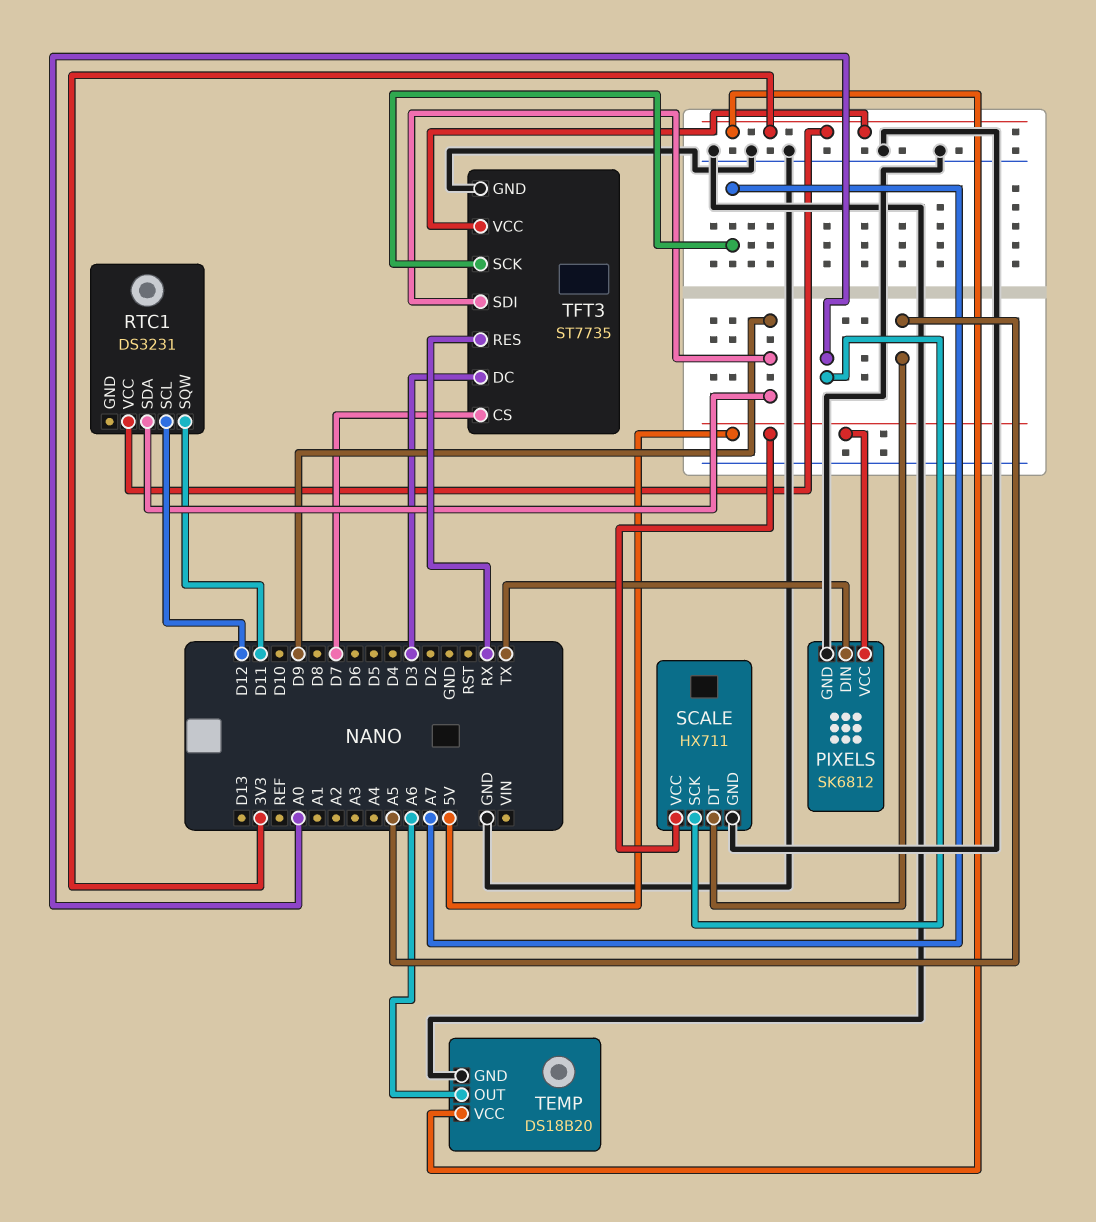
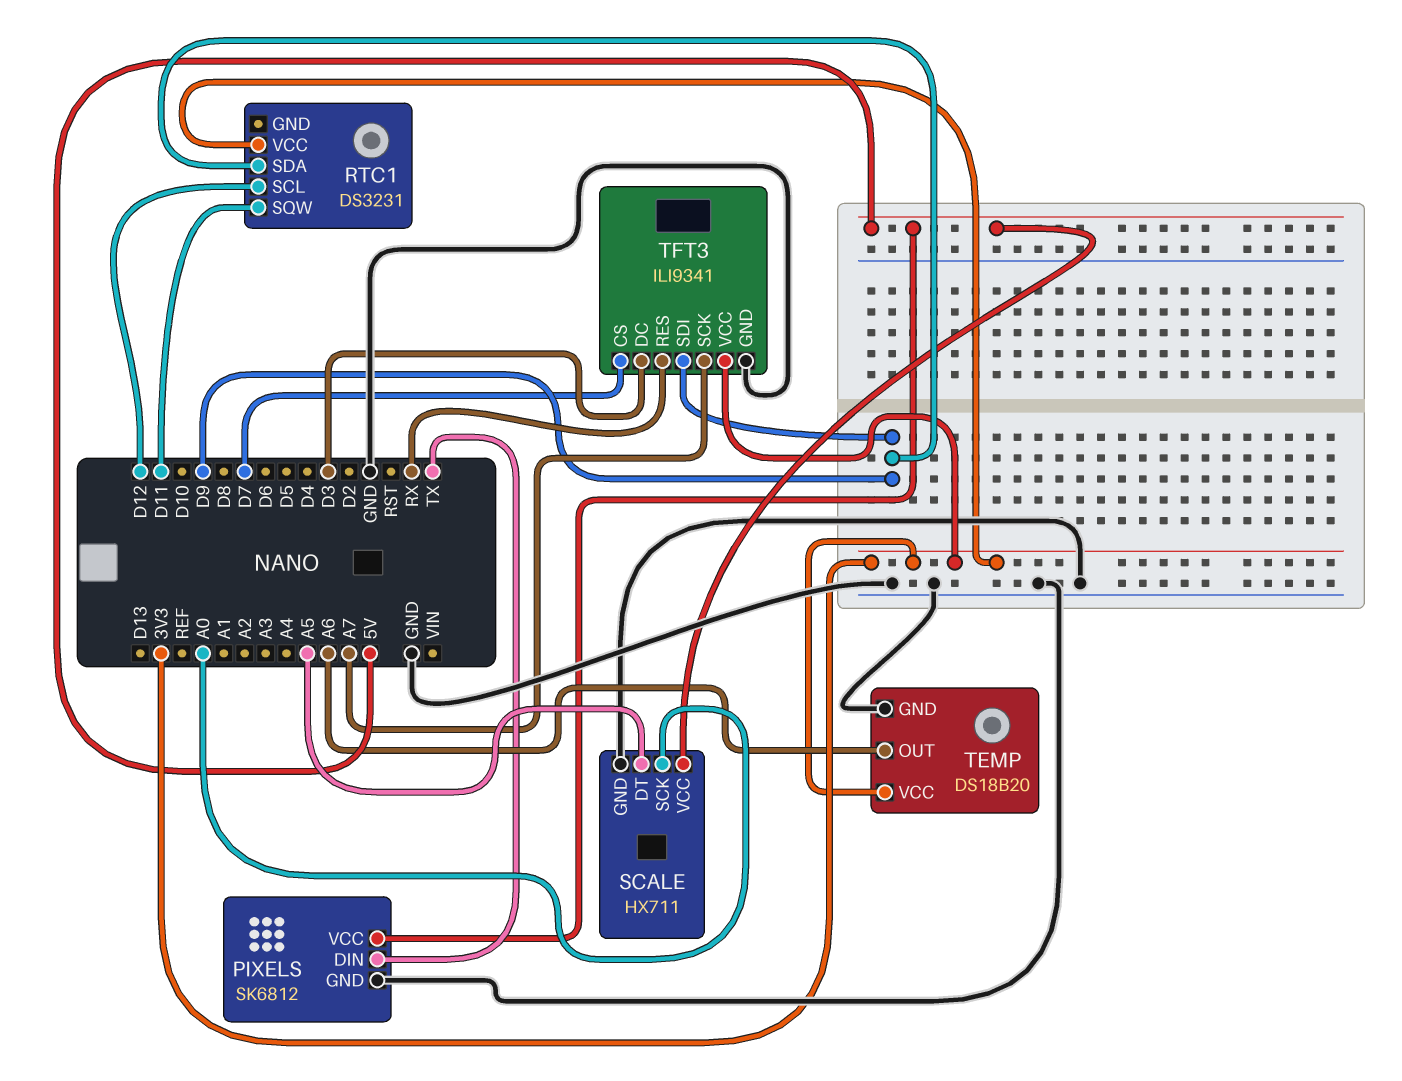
TFT3: ST7735 -> ILI9341

